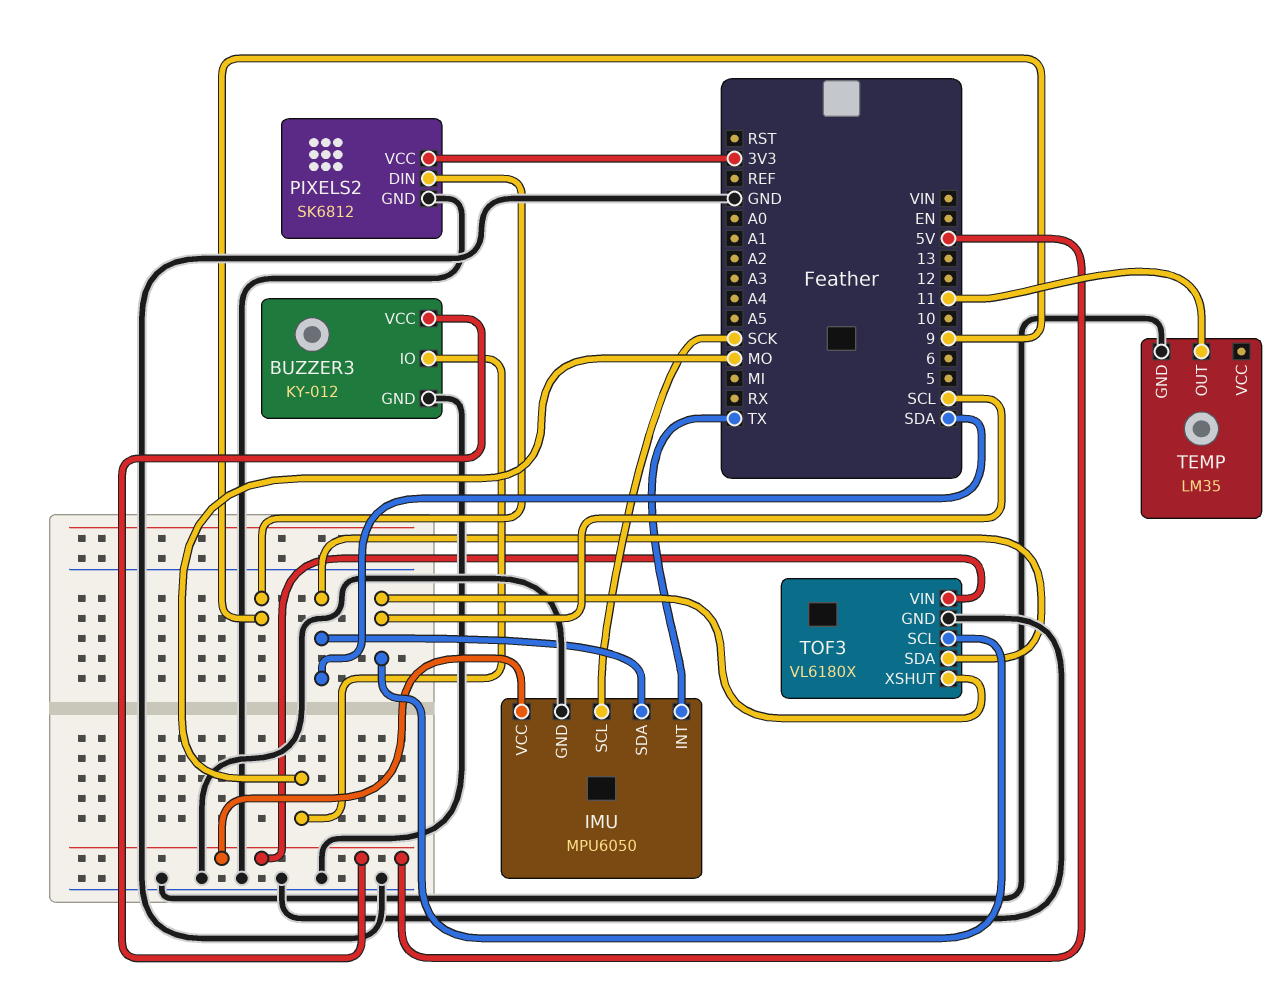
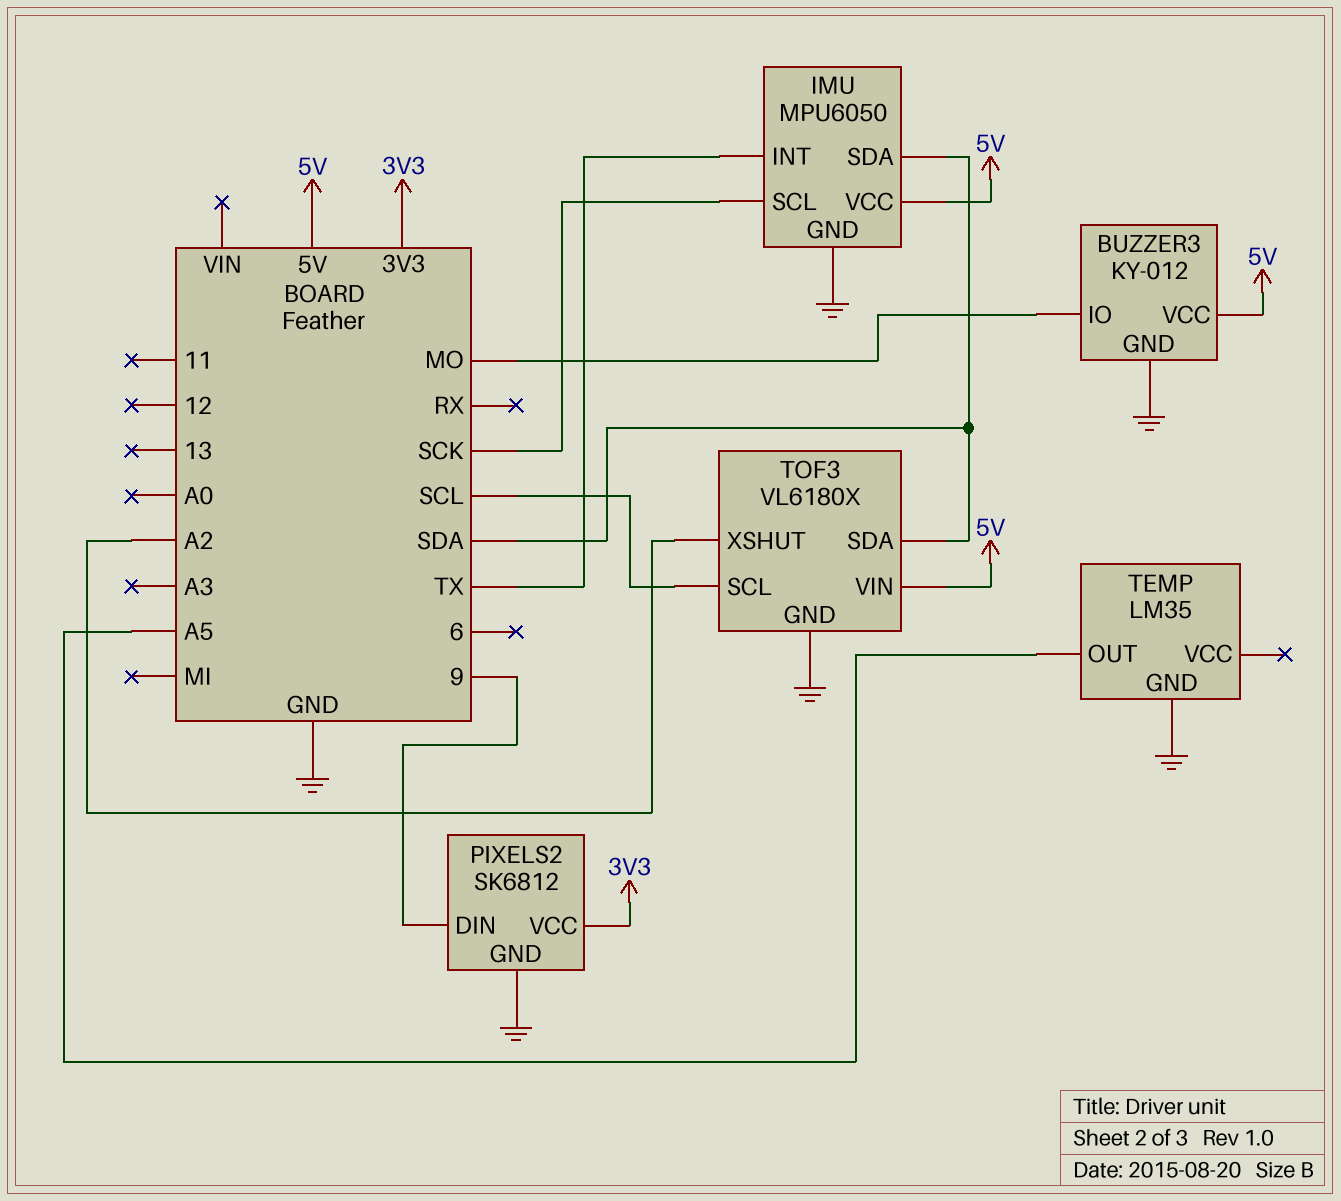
TEMP pin OUT: 11 -> A5
TOF3 pin XSHUT: SCL -> A2

